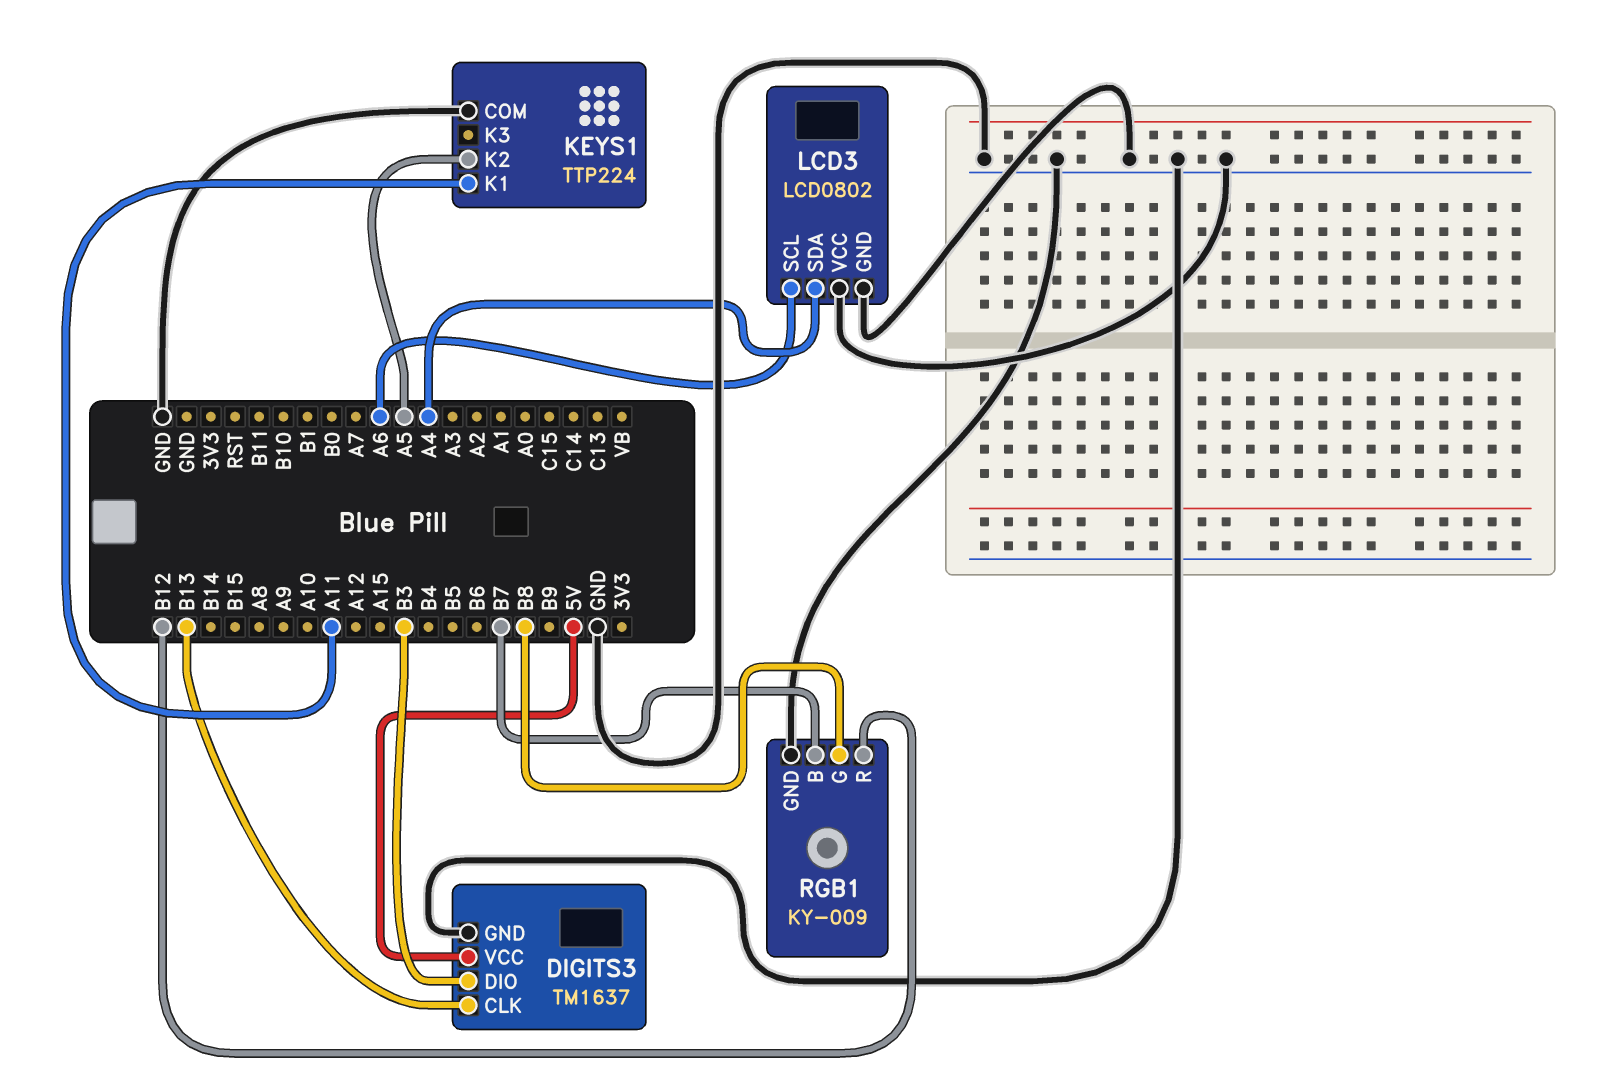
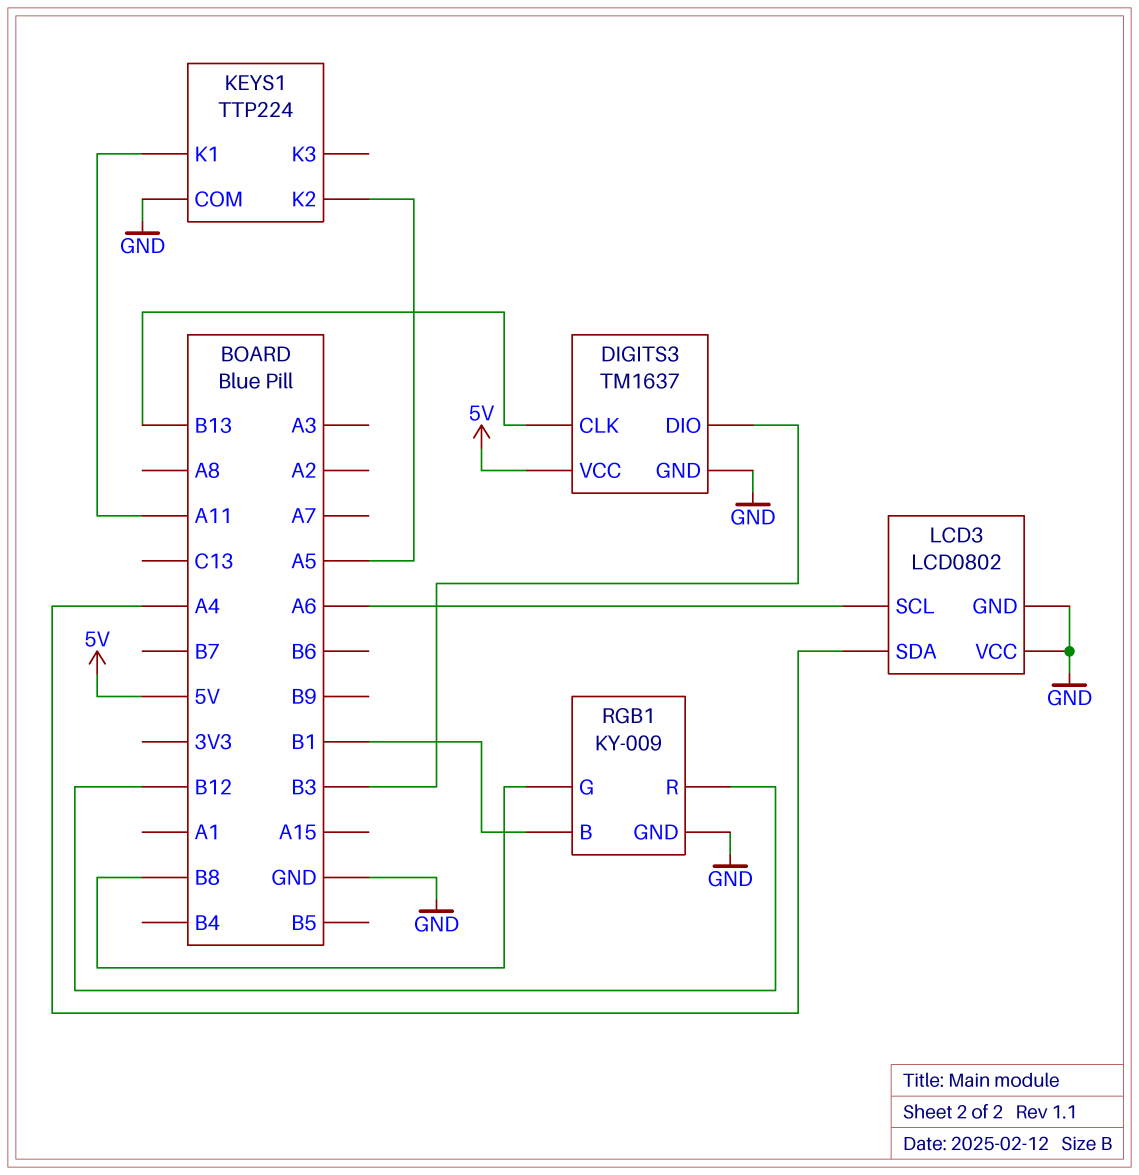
RGB1 pin B: B7 -> B1

